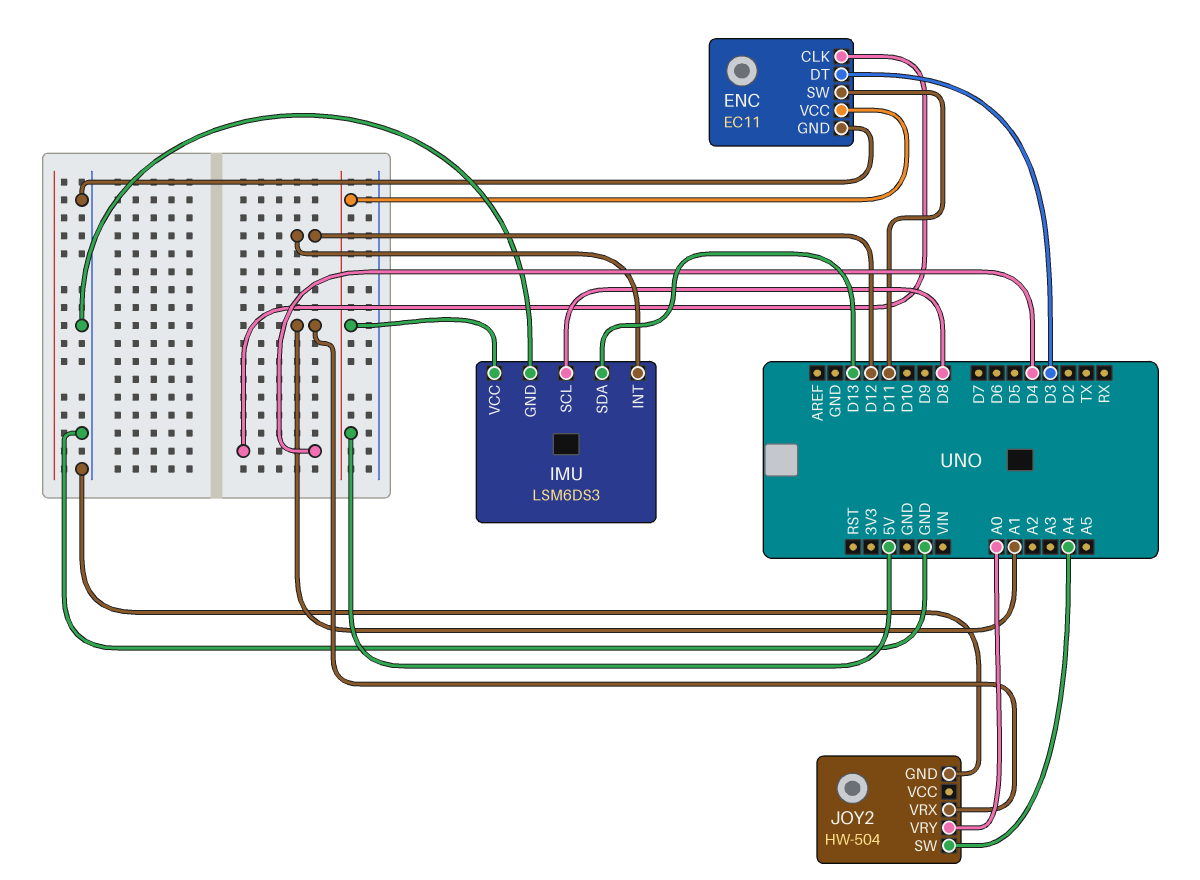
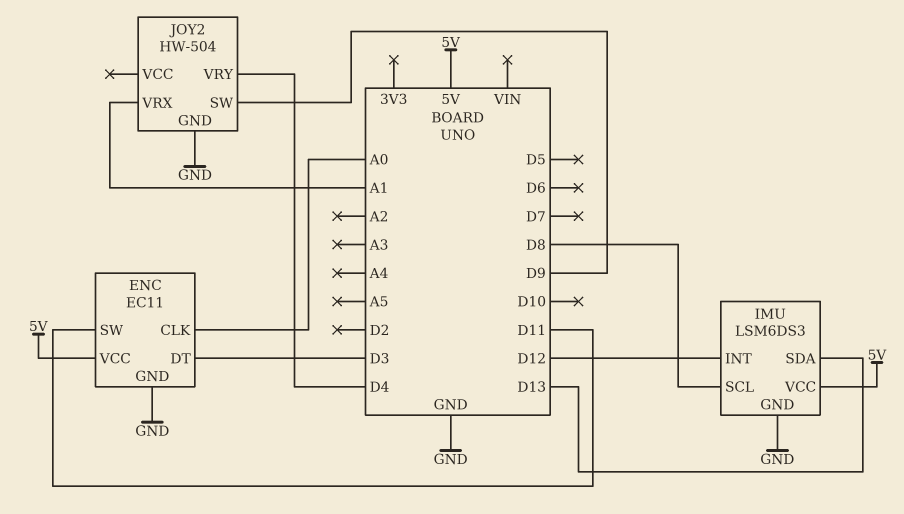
ENC pin CLK: D4 -> A0
JOY2 pin SW: A4 -> D9
JOY2 pin VRY: A0 -> D4

